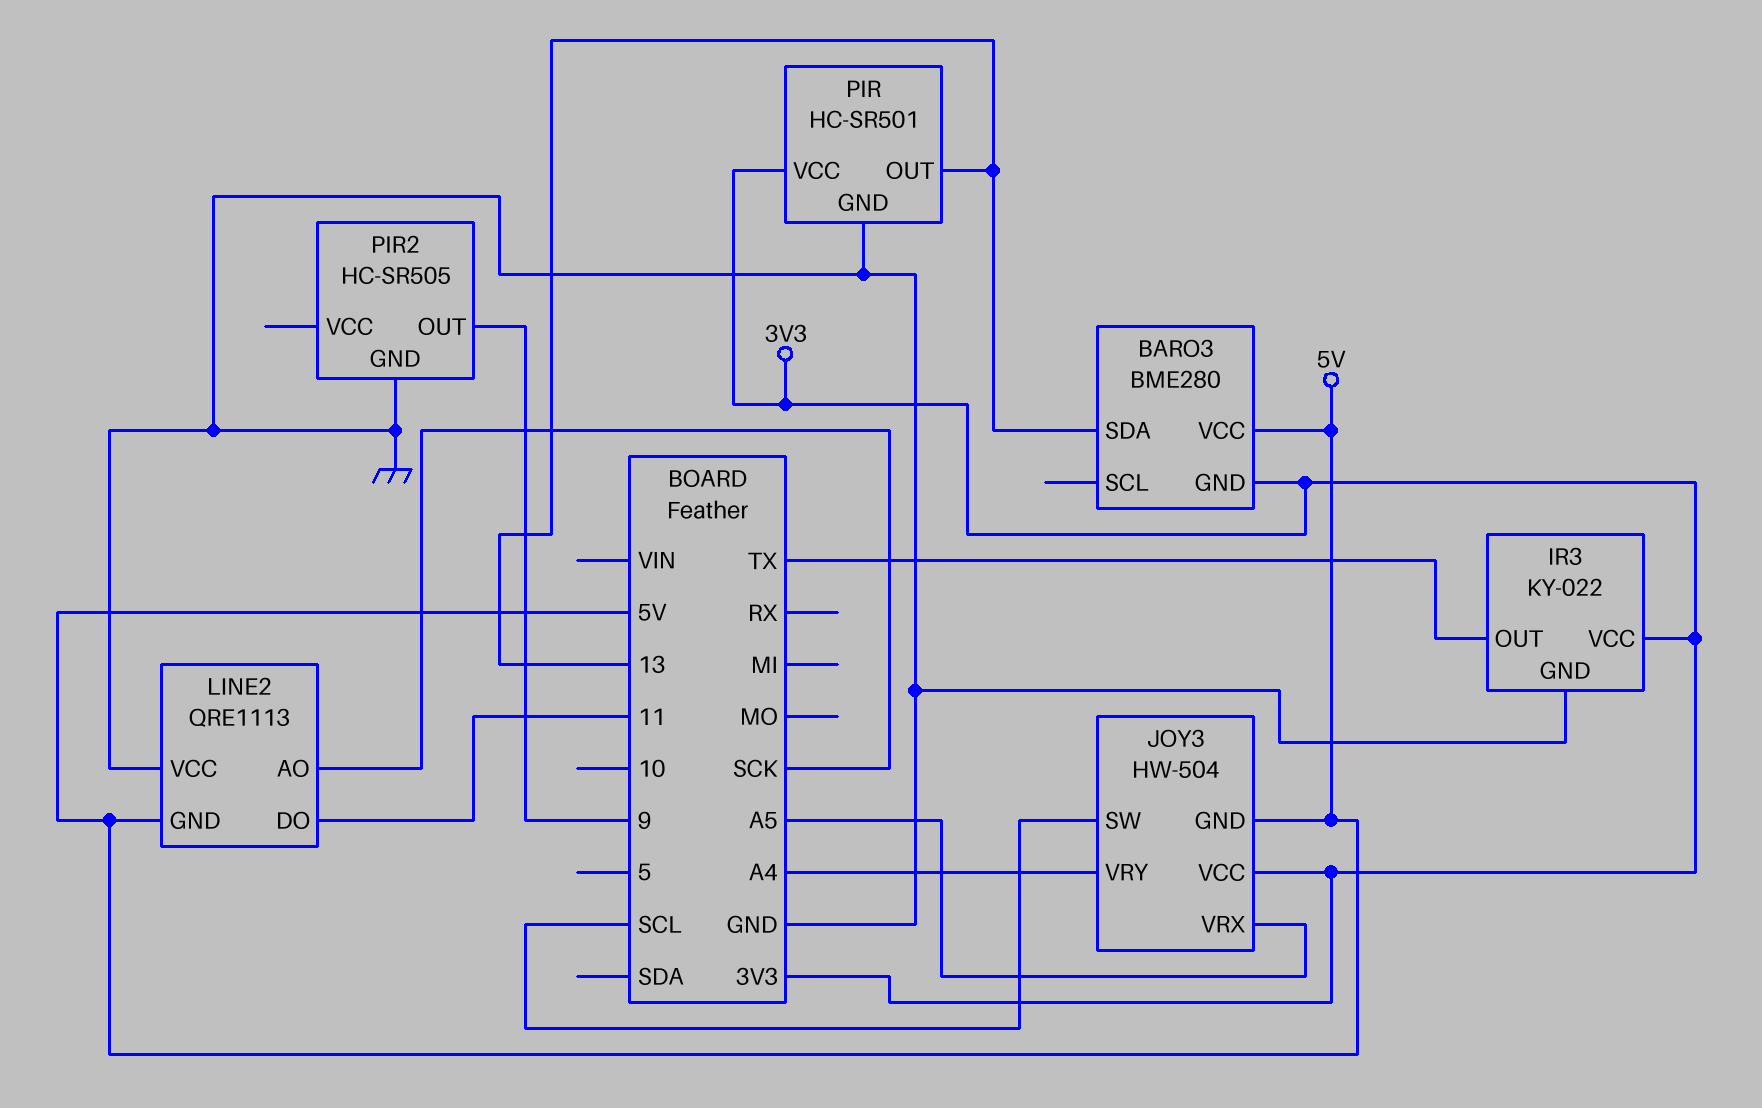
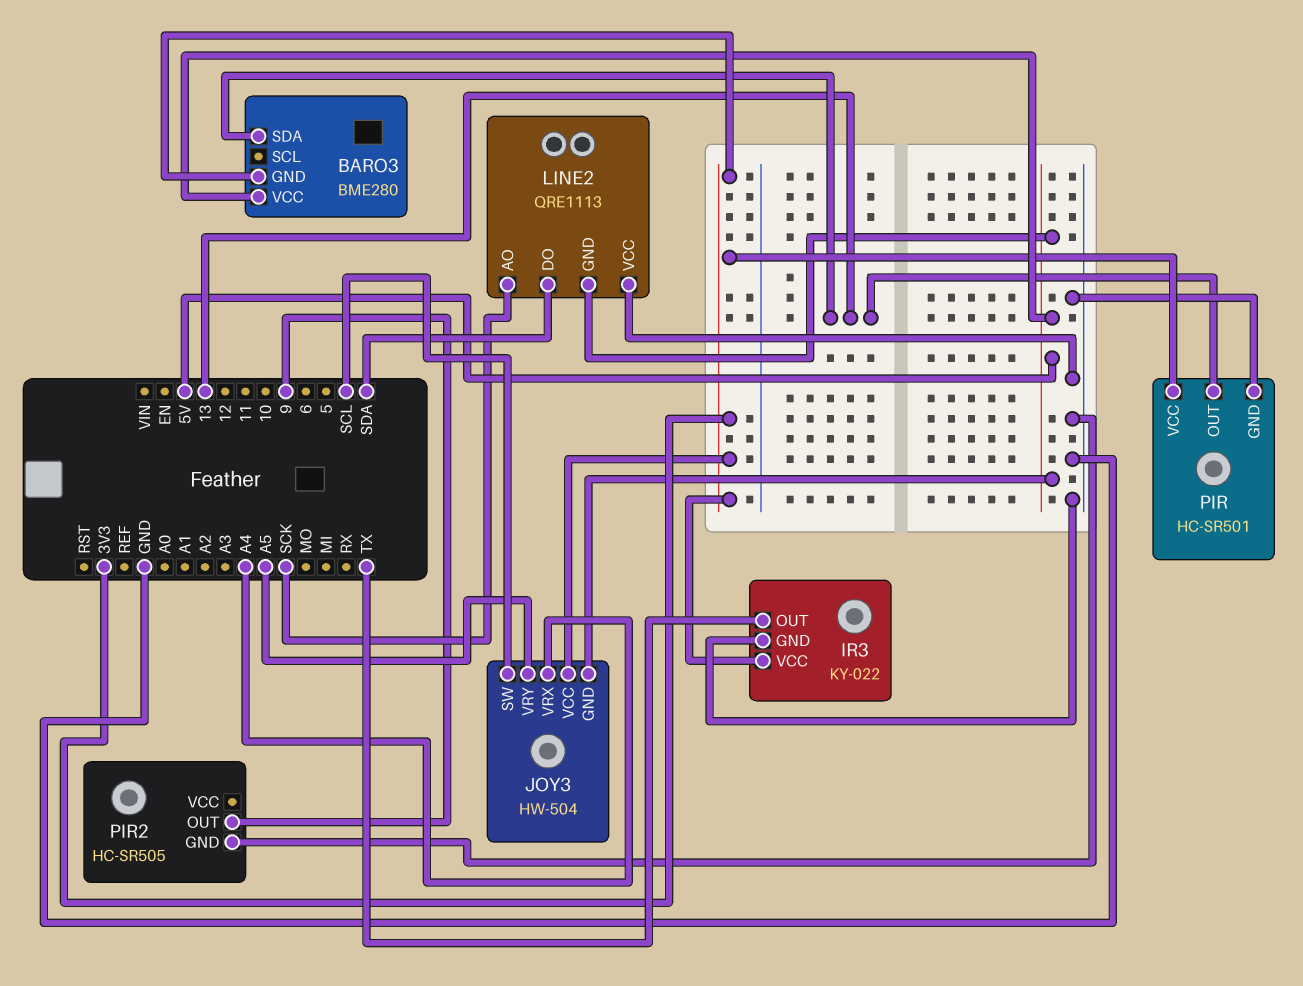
JOY3 pin VRX: A5 -> A4
JOY3 pin VRY: A4 -> A5
LINE2 pin DO: 11 -> SDA

